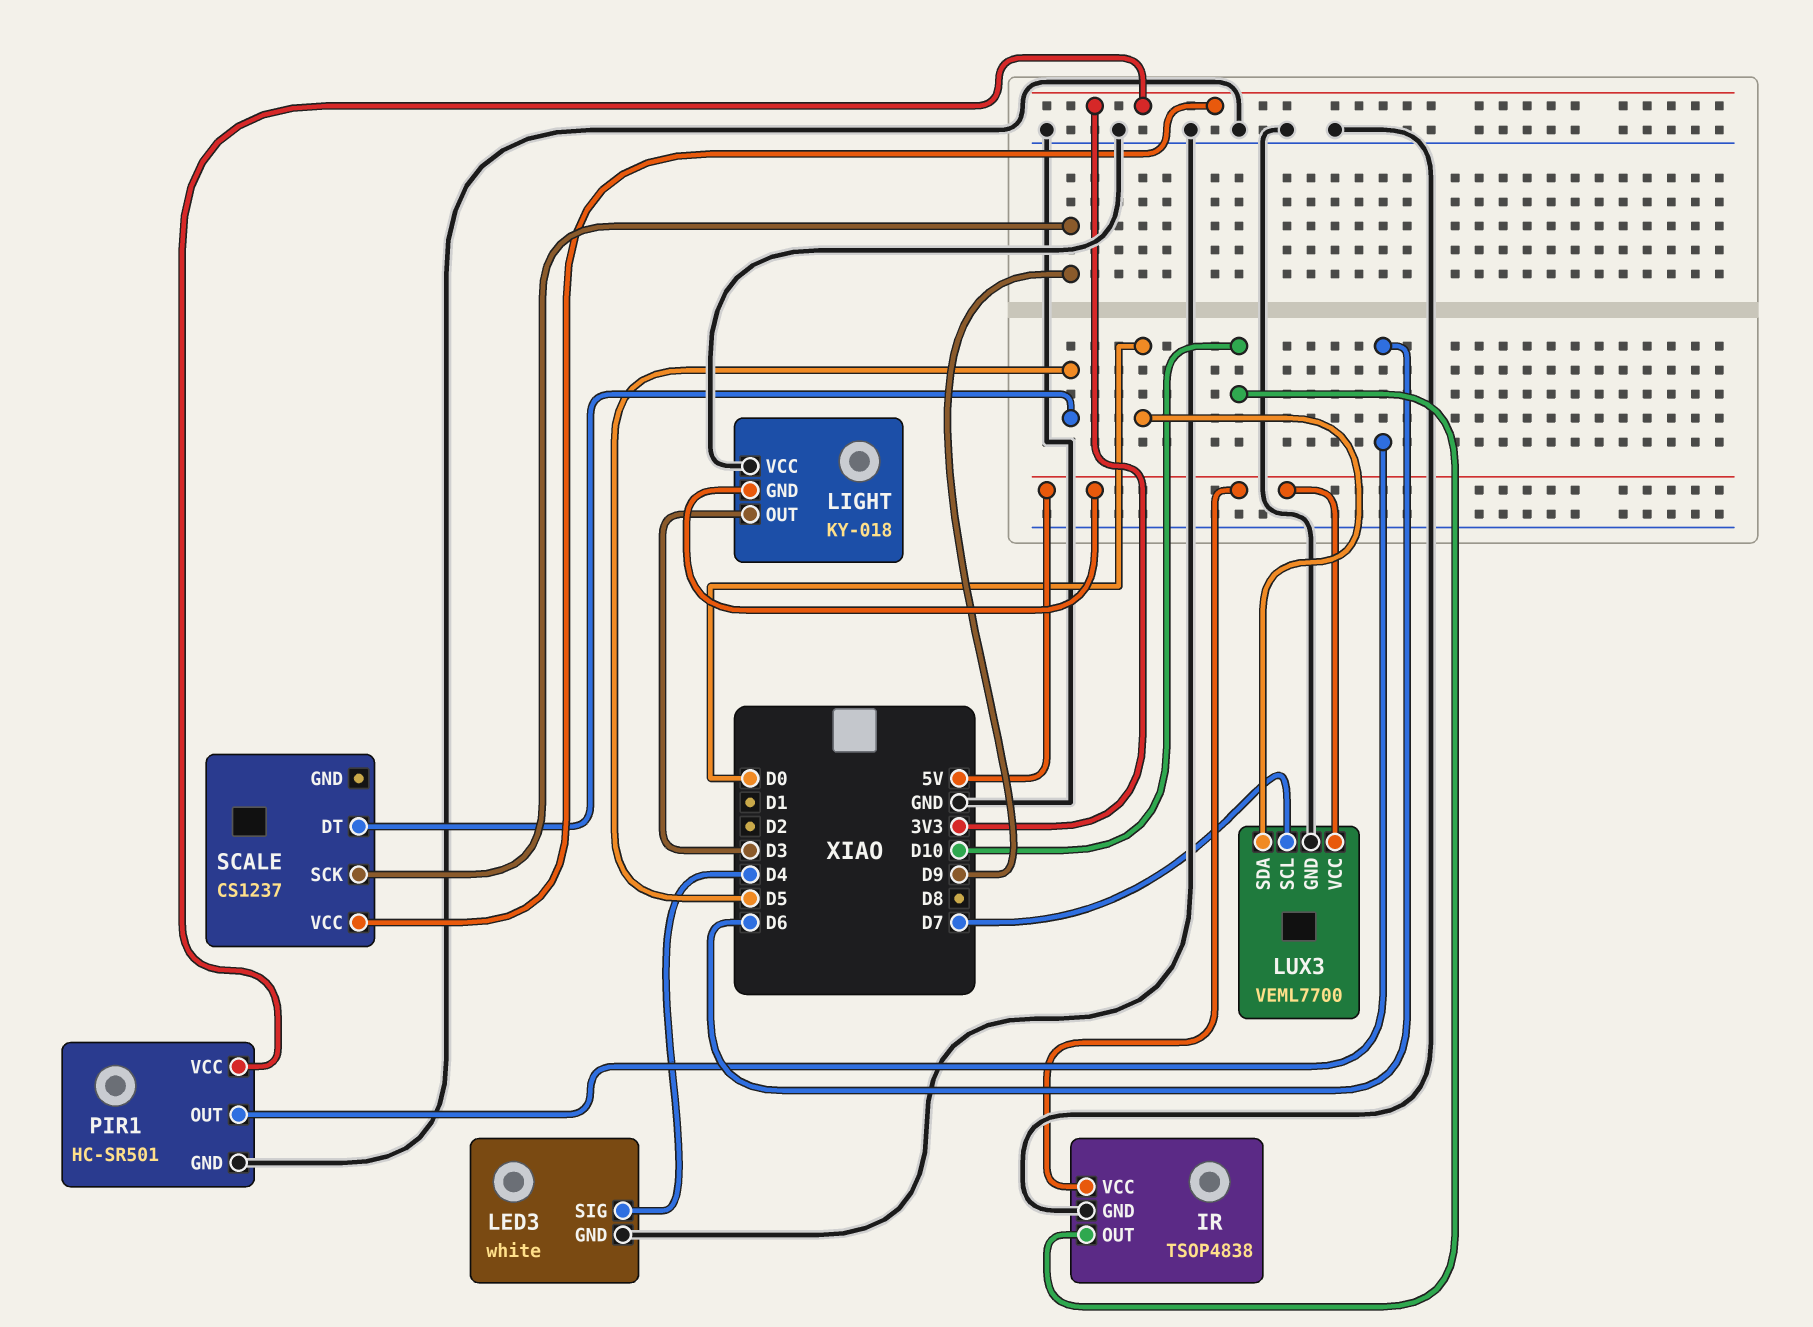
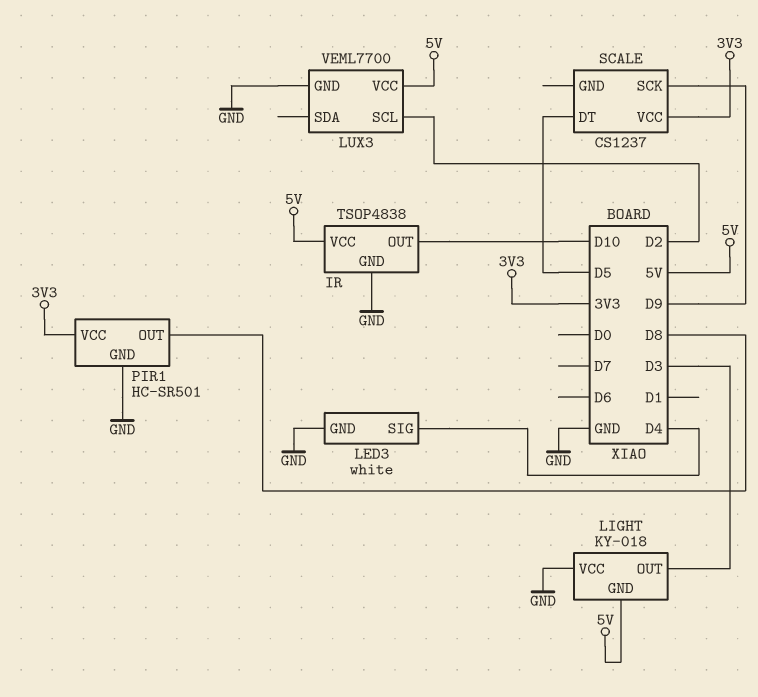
LUX3 pin SCL: D7 -> D2
LUX3 pin SDA: D0 -> none
PIR1 pin OUT: D6 -> D8

